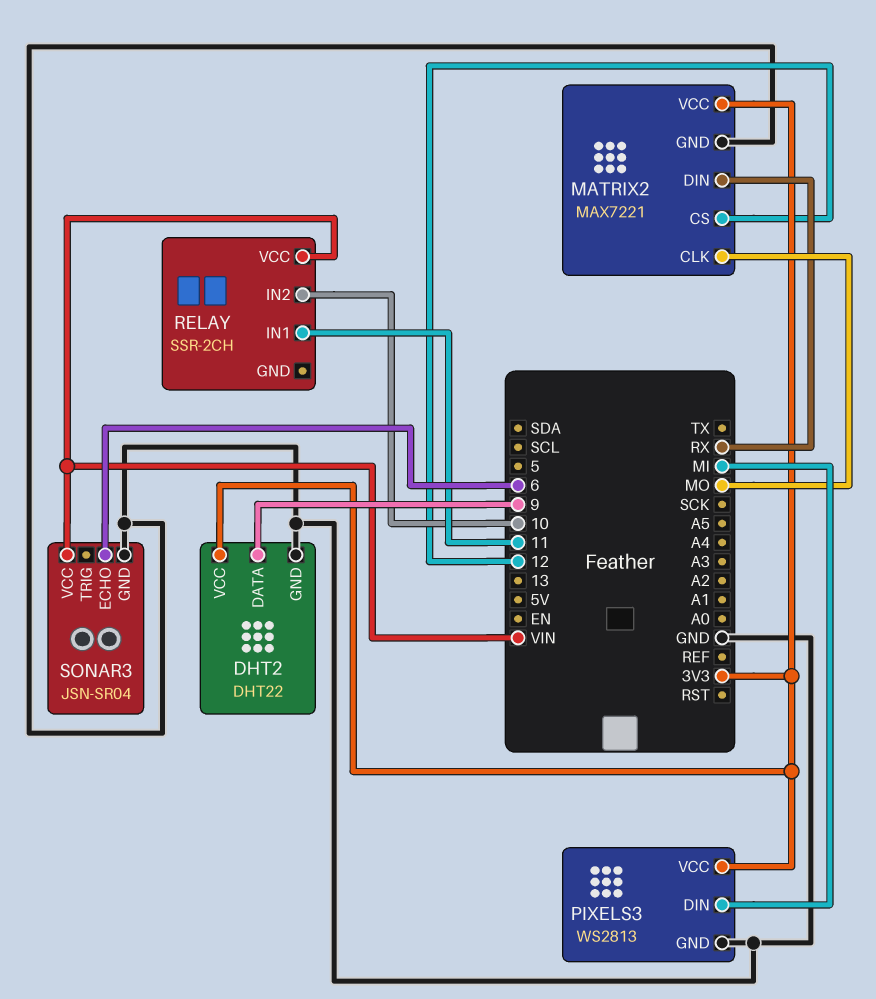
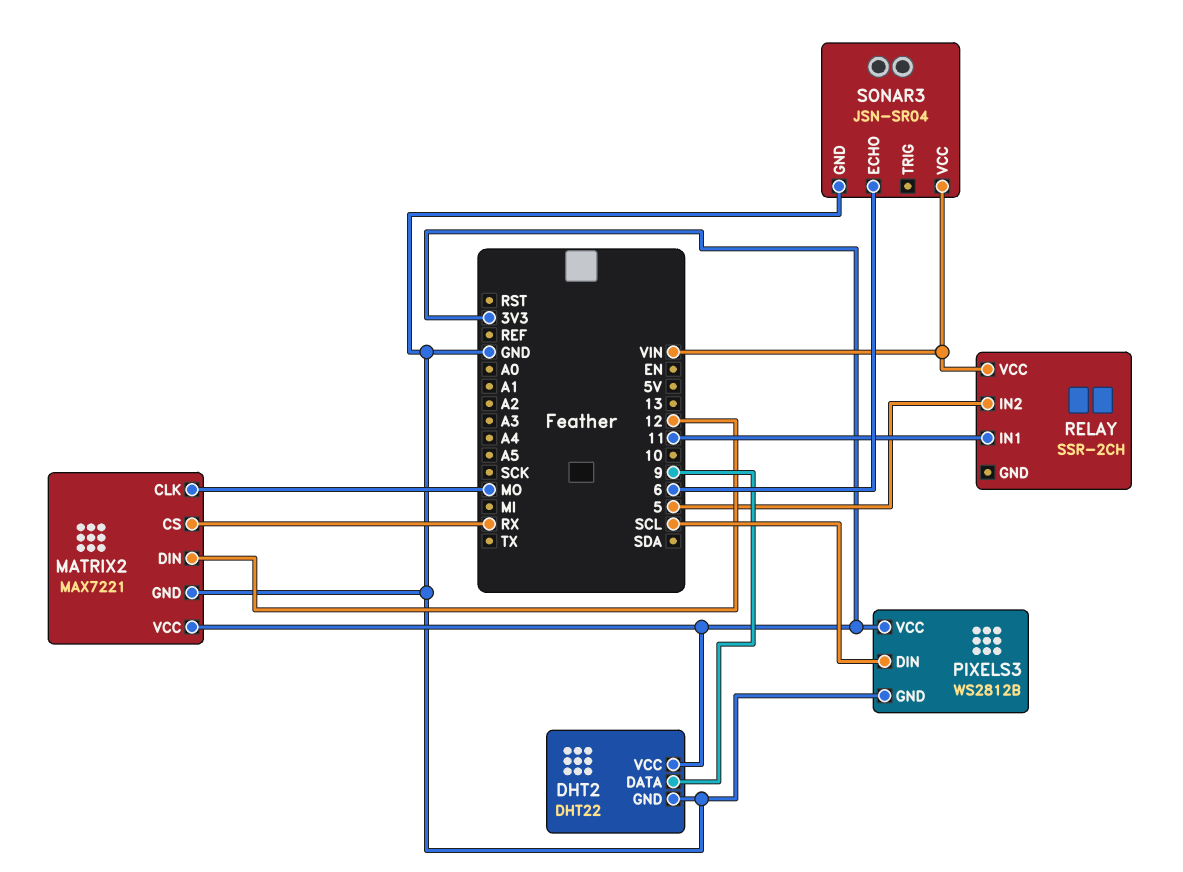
MATRIX2 pin CS: 12 -> RX
MATRIX2 pin DIN: RX -> 12
PIXELS3: WS2813 -> WS2812B
PIXELS3 pin DIN: MI -> SCL
RELAY pin IN2: 10 -> 5

